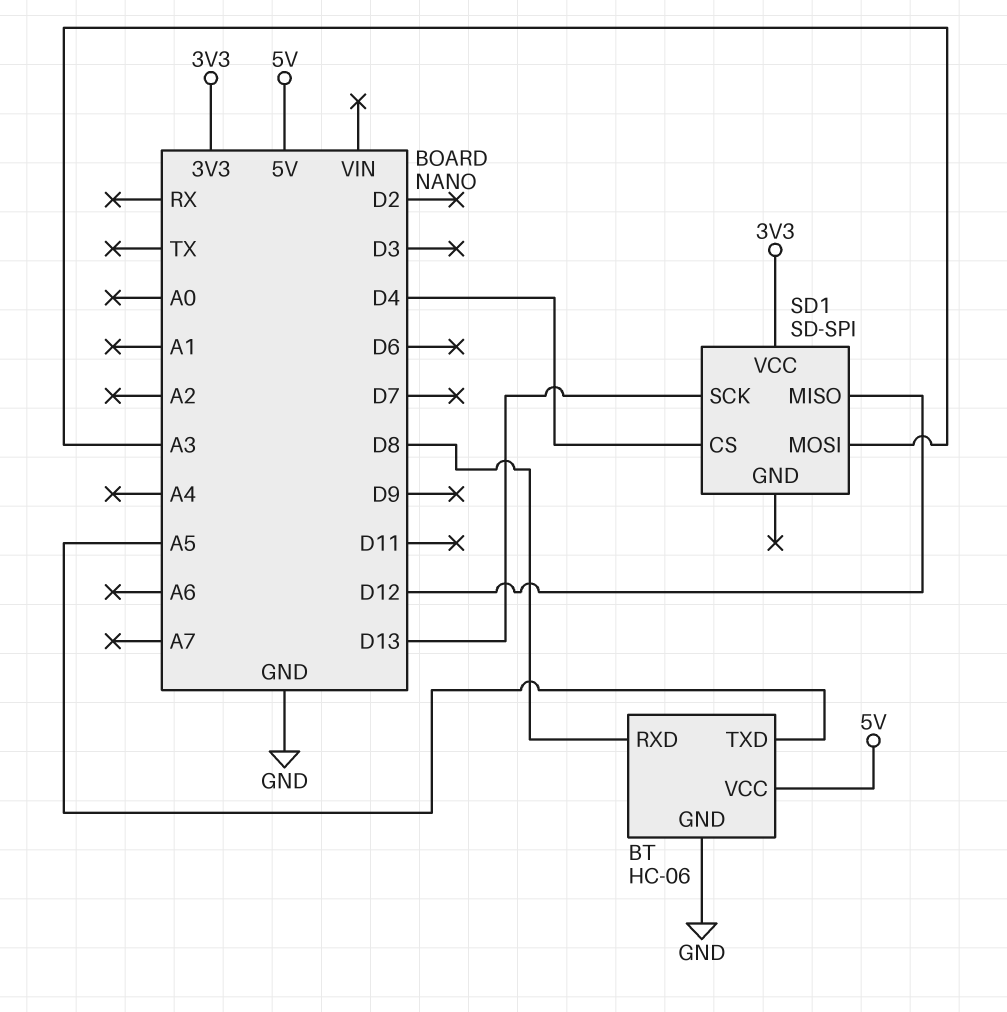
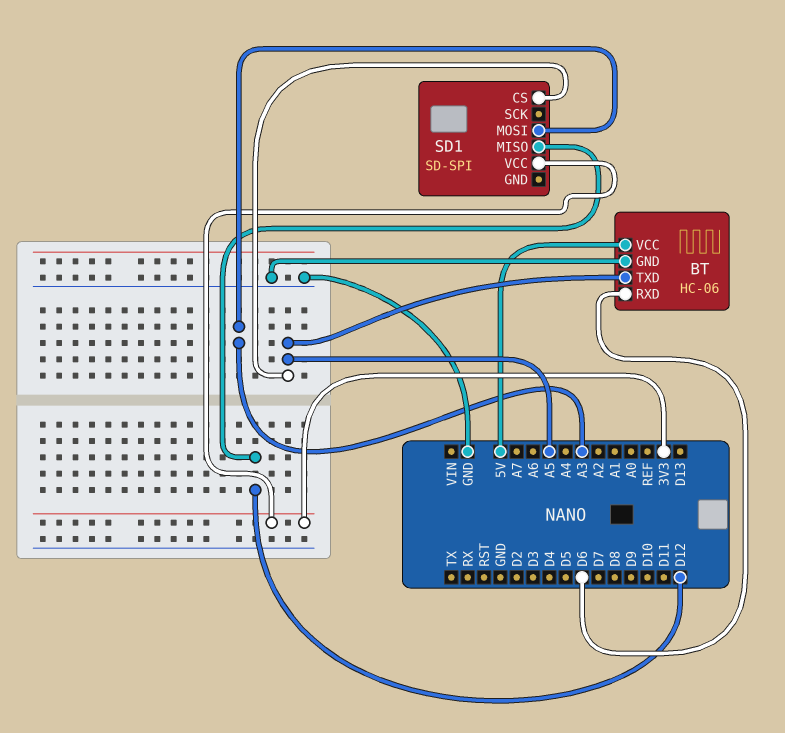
BT pin RXD: D8 -> D6
SD1 pin CS: D4 -> A5
SD1 pin SCK: D13 -> none

